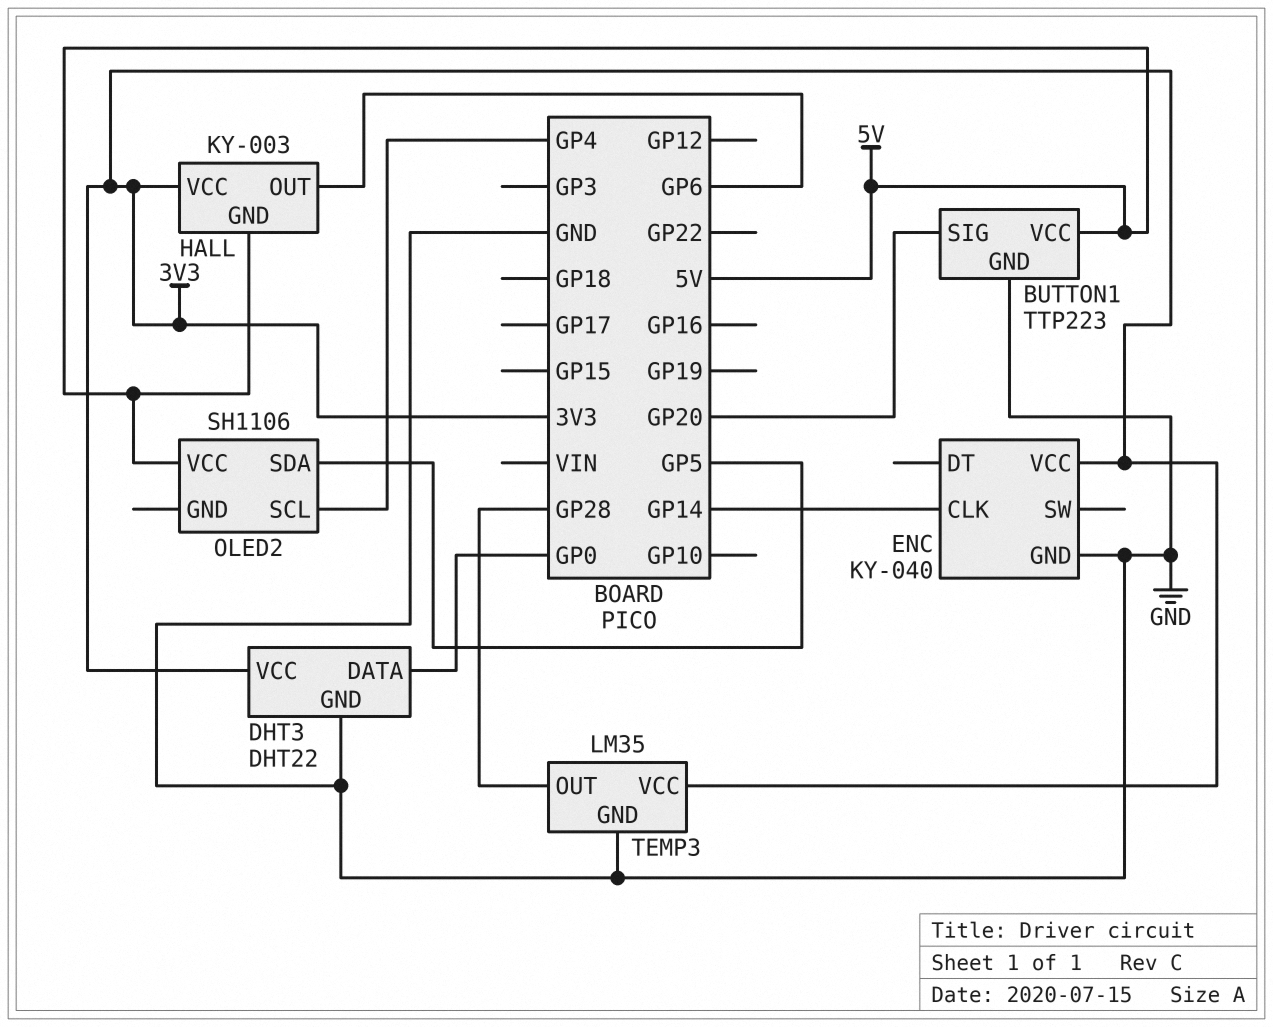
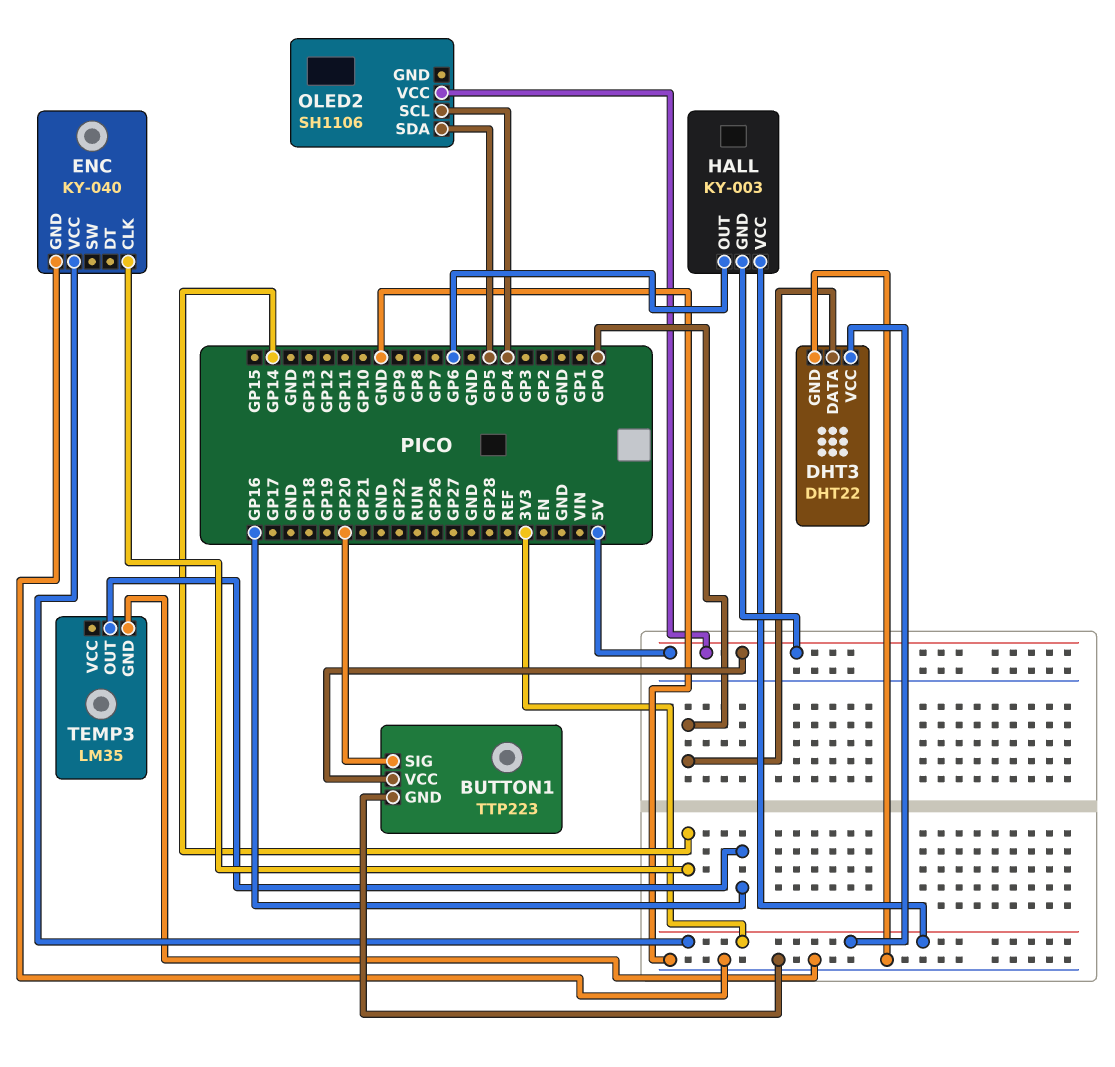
TEMP3 pin OUT: GP28 -> GP16
TEMP3 pin VCC: 3V3 -> none

